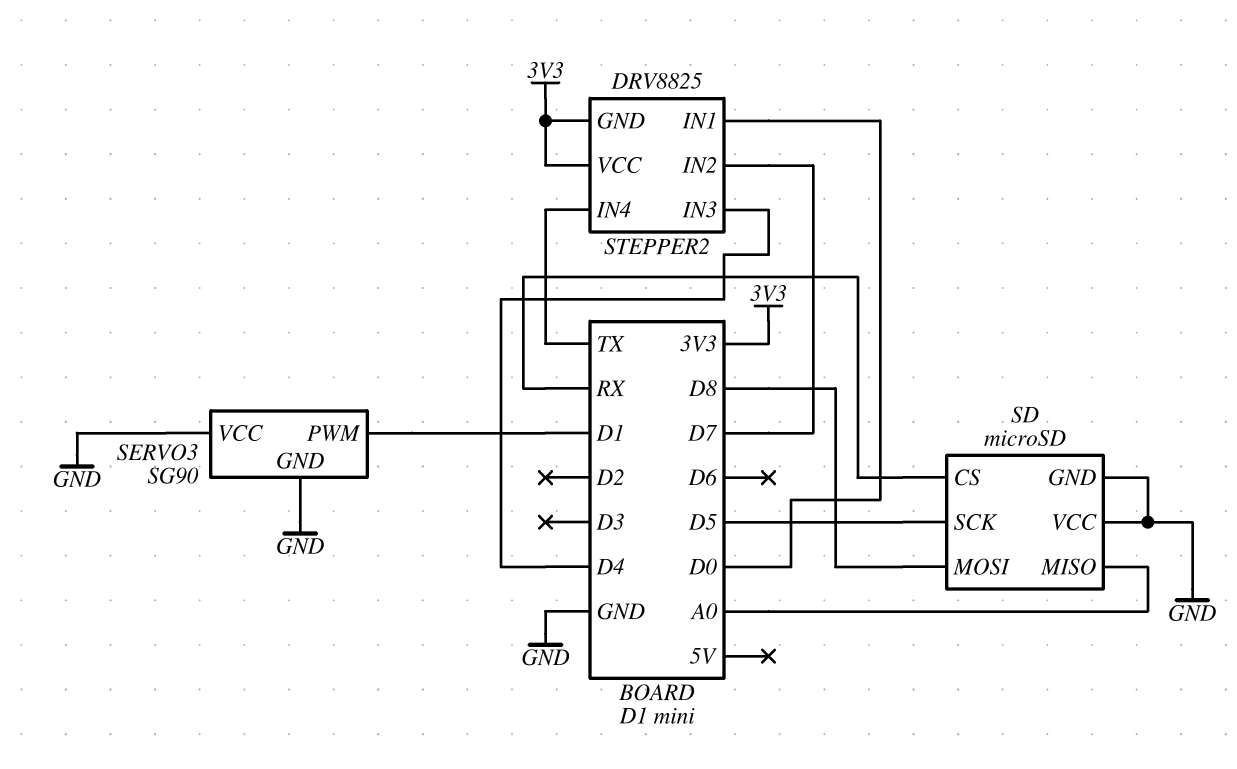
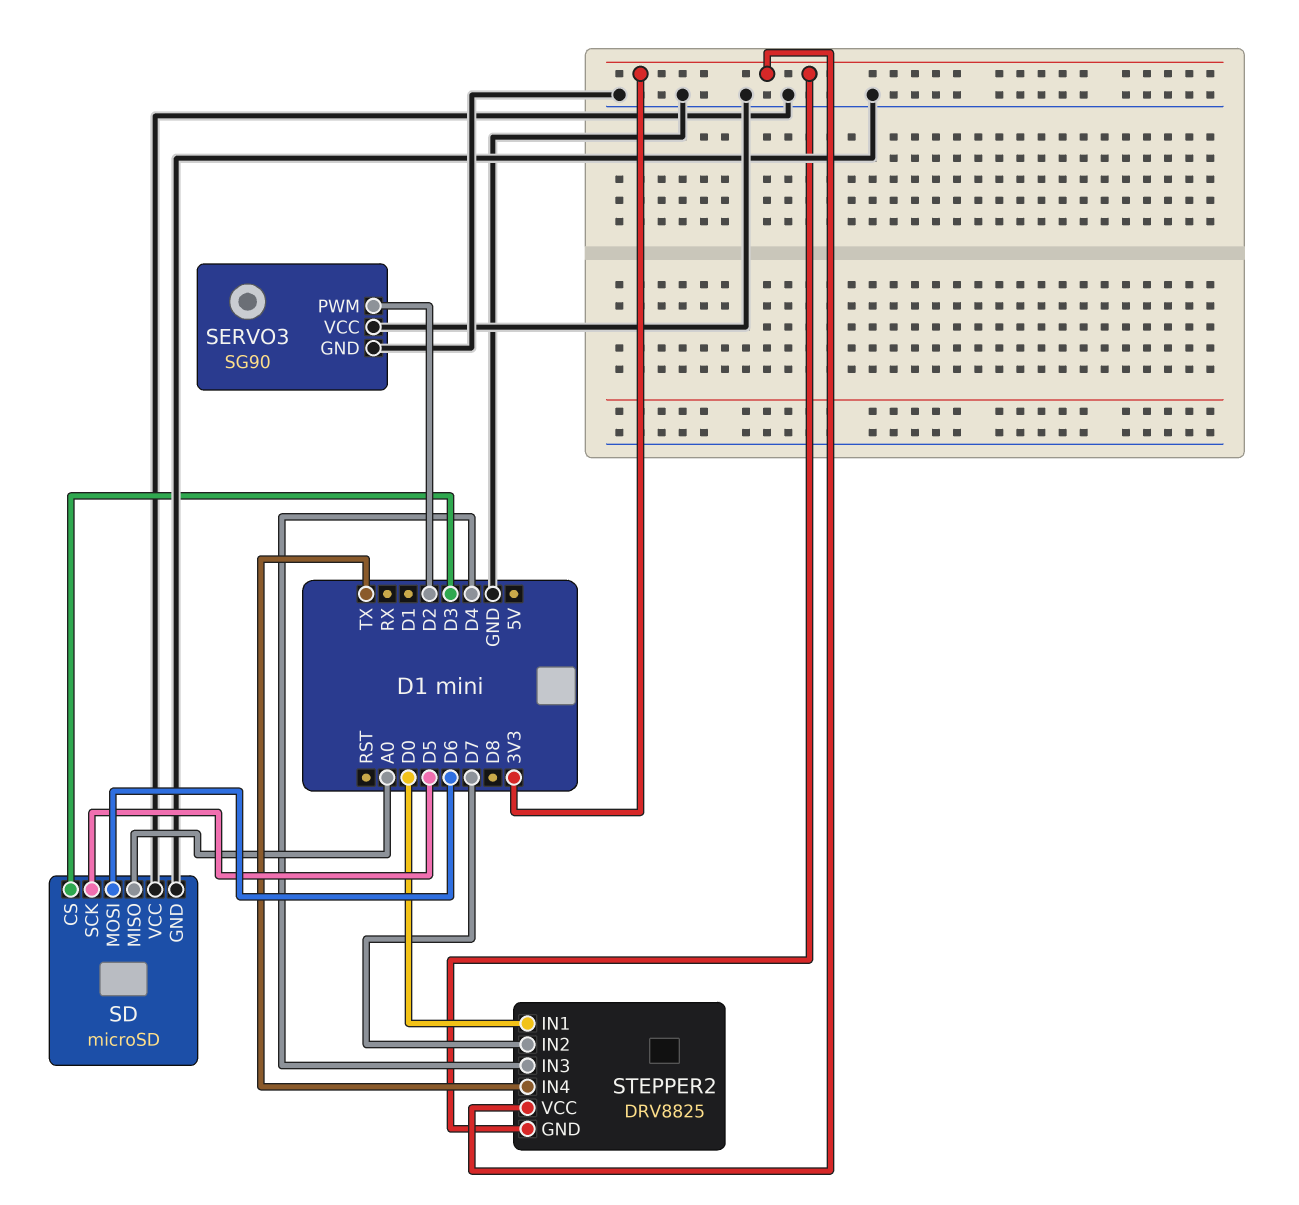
SD pin CS: RX -> D3
SD pin MOSI: D8 -> D6
SERVO3 pin PWM: D1 -> D2

